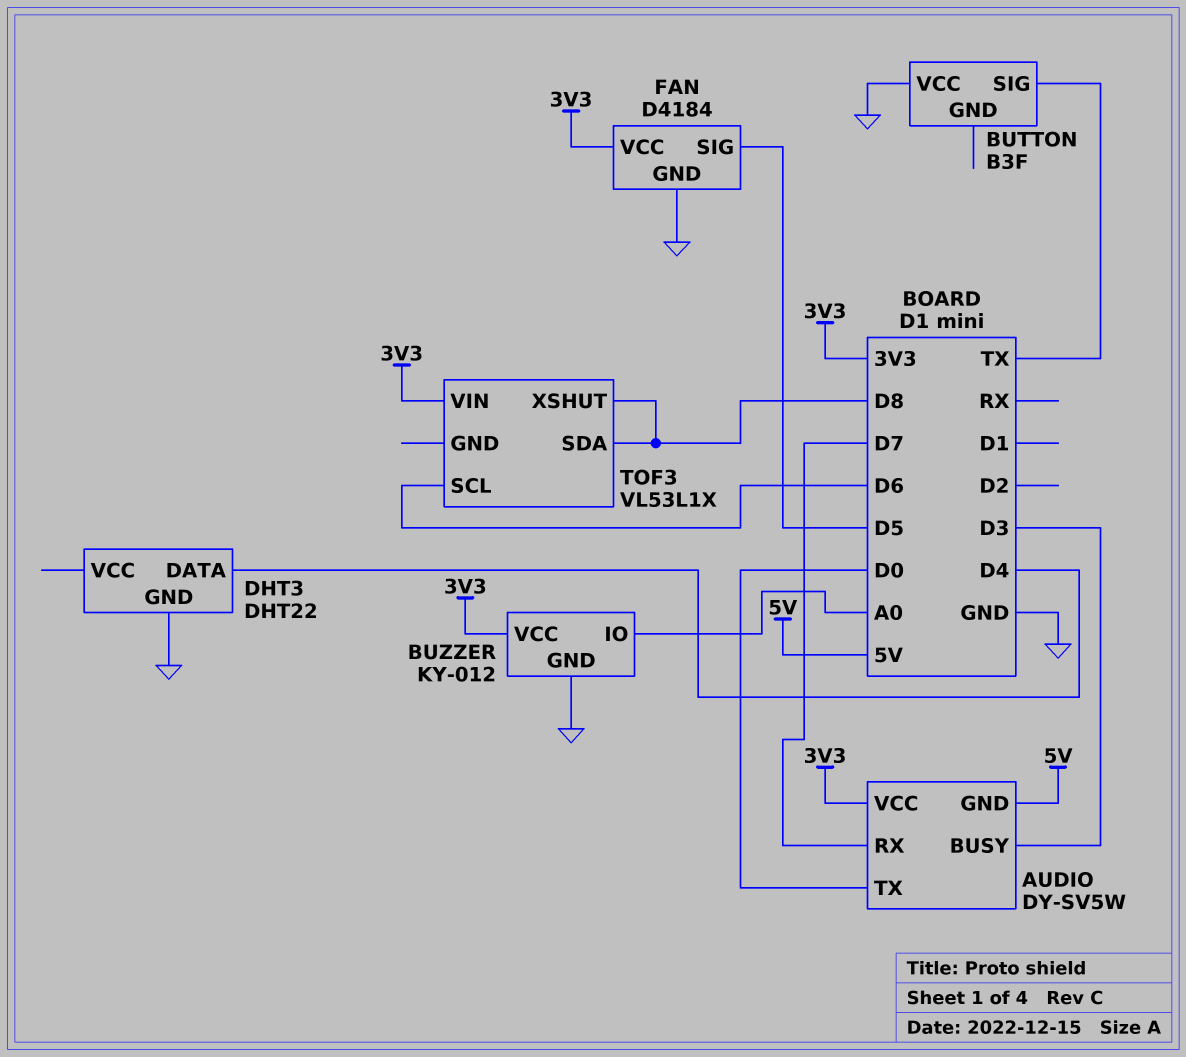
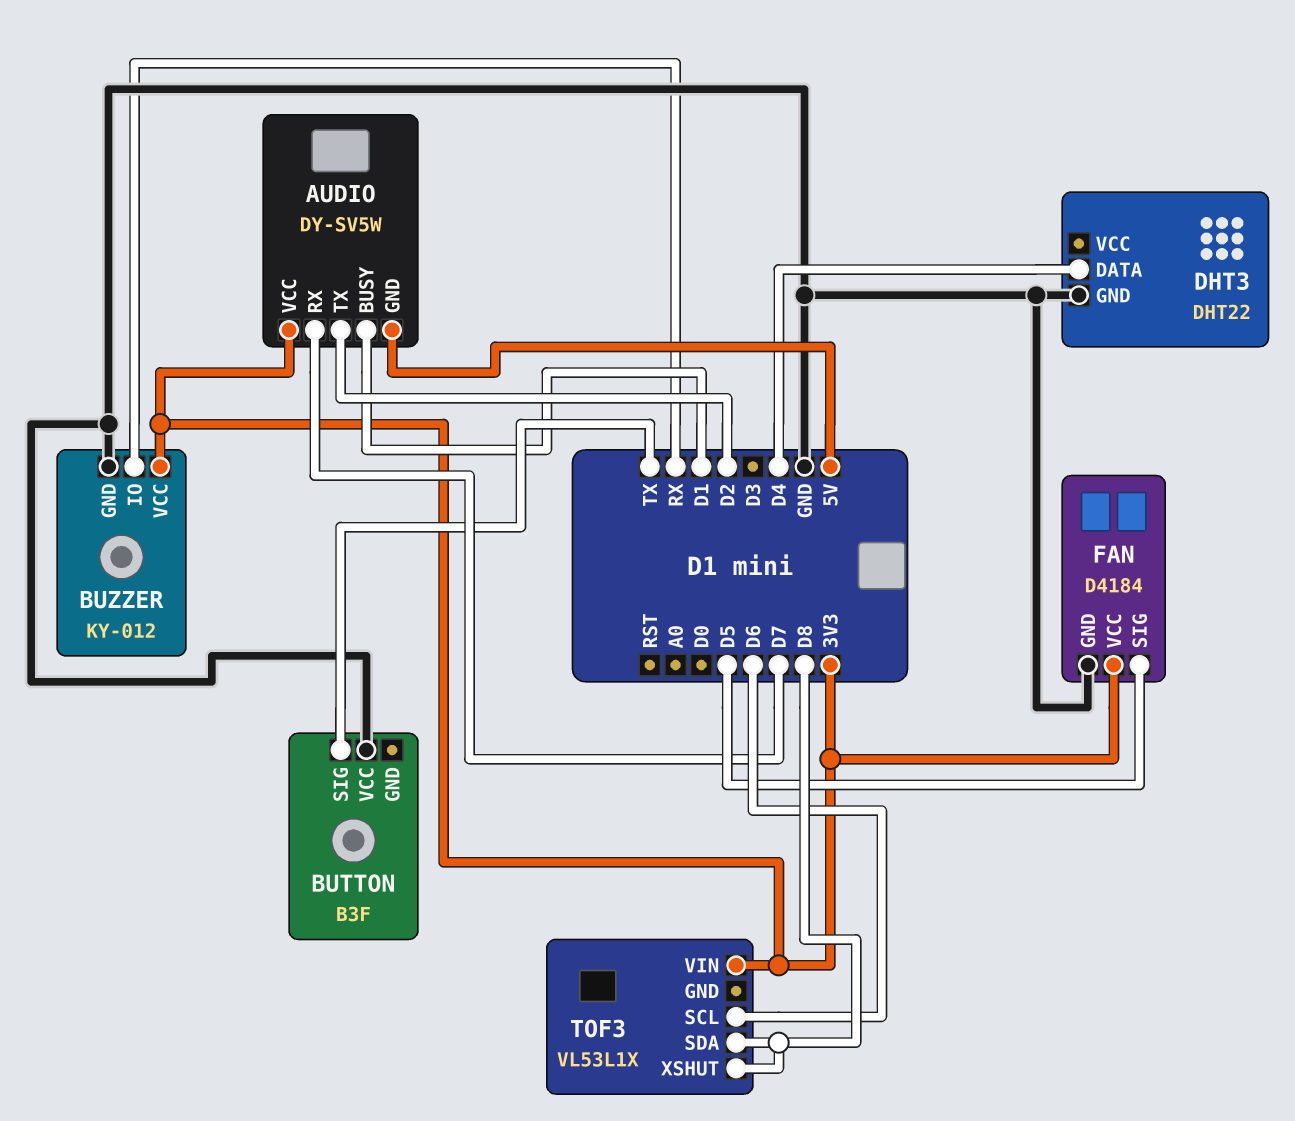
AUDIO pin BUSY: D3 -> D1
AUDIO pin TX: D0 -> D2
BUZZER pin IO: A0 -> RX

